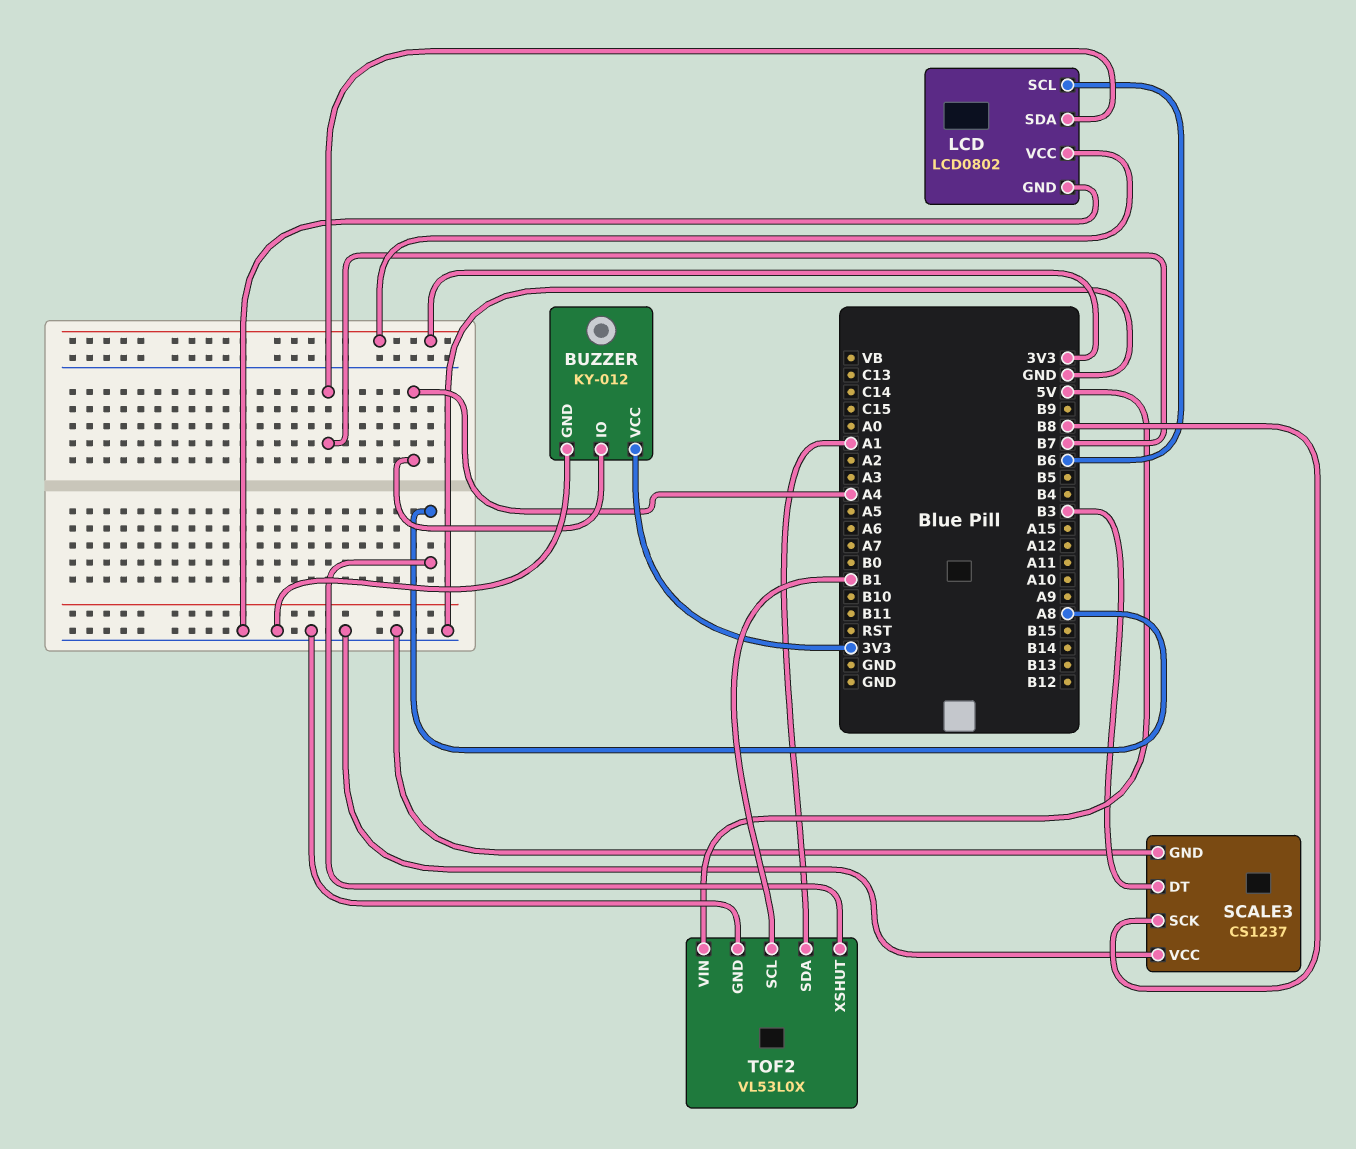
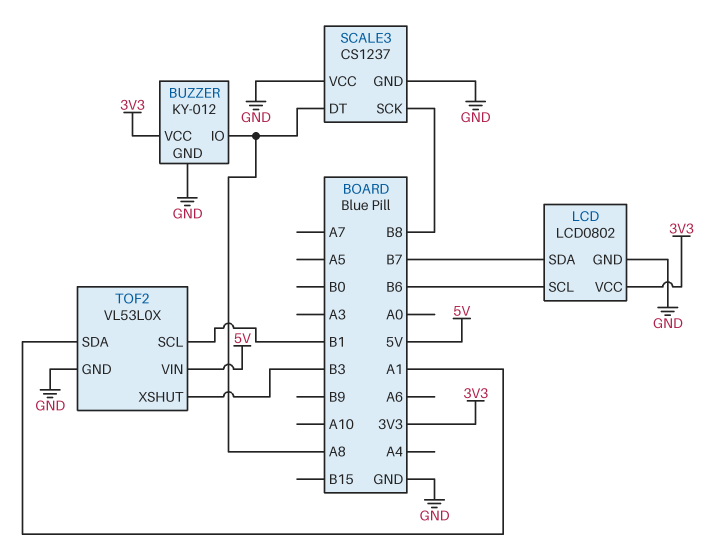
BUZZER pin IO: A4 -> A8
SCALE3 pin DT: B3 -> A8
TOF2 pin XSHUT: A8 -> B3

